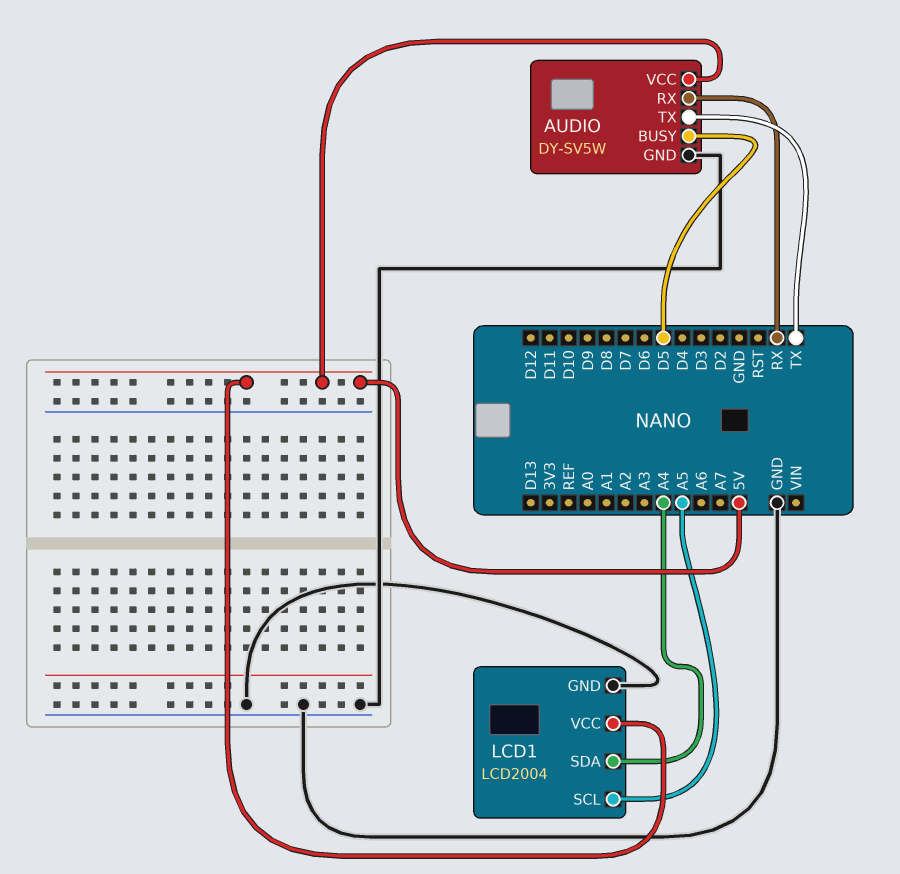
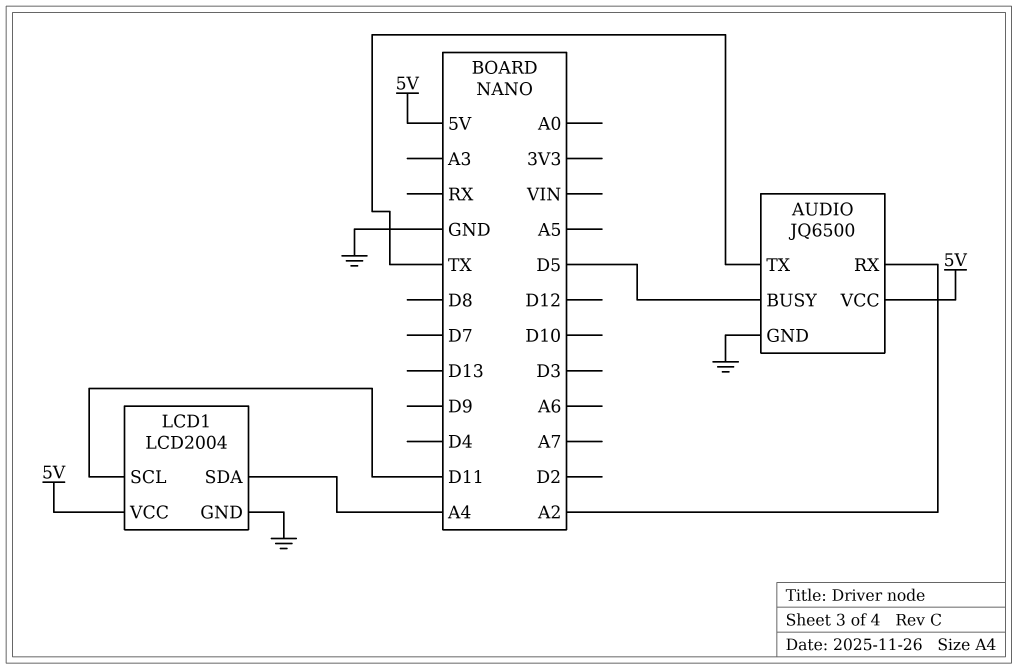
AUDIO: DY-SV5W -> JQ6500
AUDIO pin RX: RX -> A2
LCD1 pin SCL: A5 -> D11

